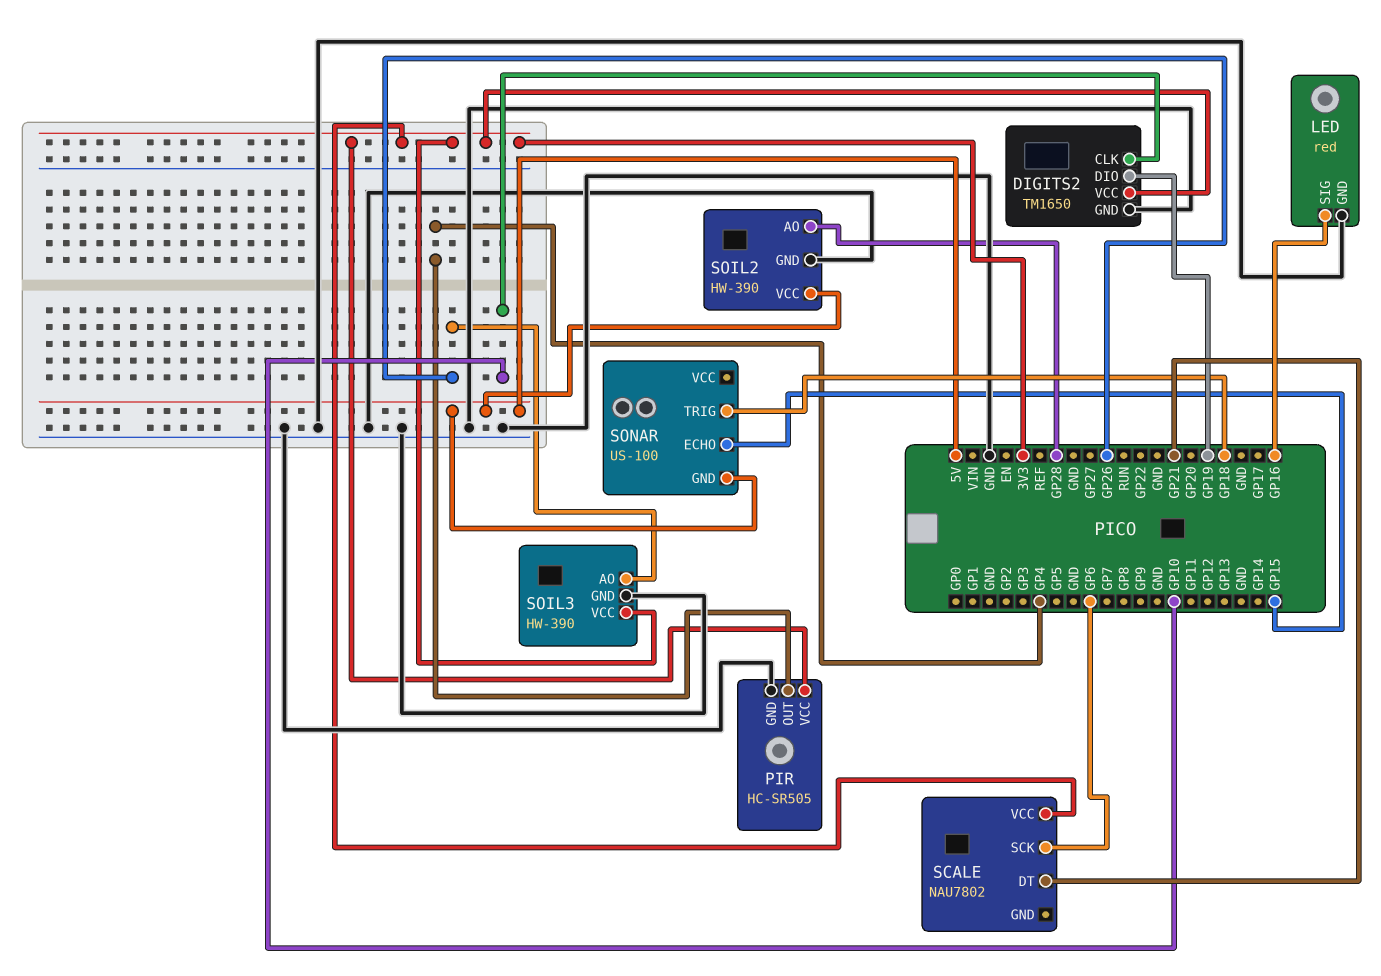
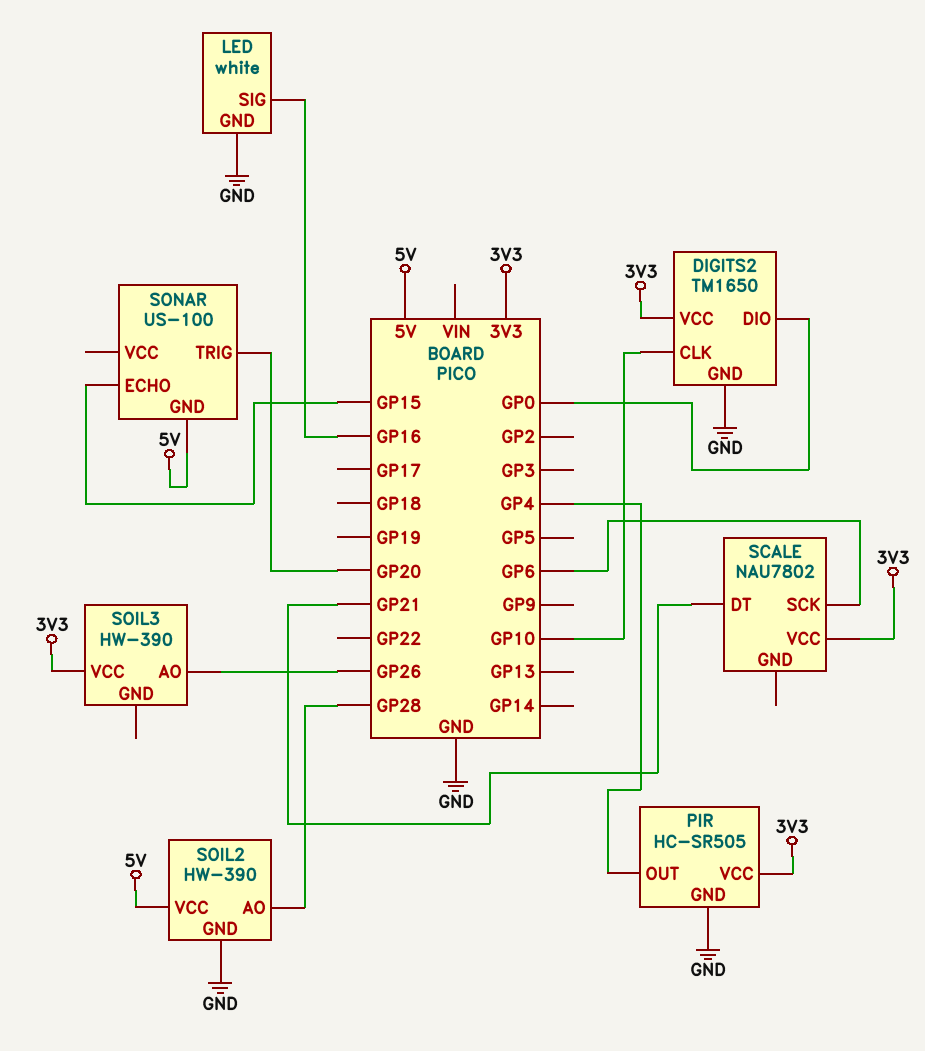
DIGITS2 pin DIO: GP19 -> GP0
LED: red -> white
SOIL3 pin GND: GND -> none
SONAR pin TRIG: GP18 -> GP20

